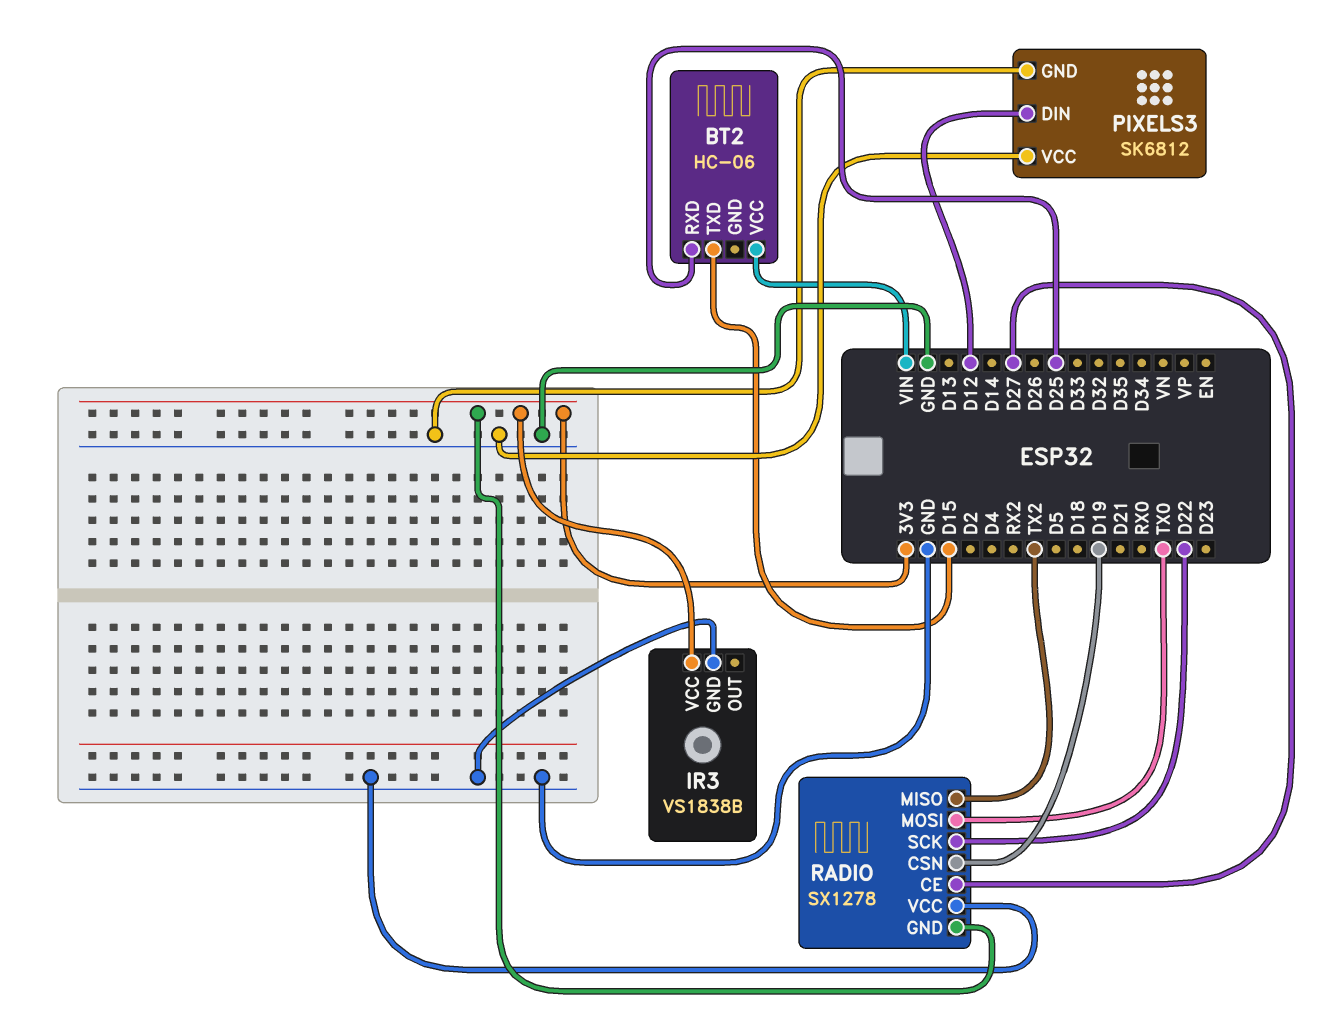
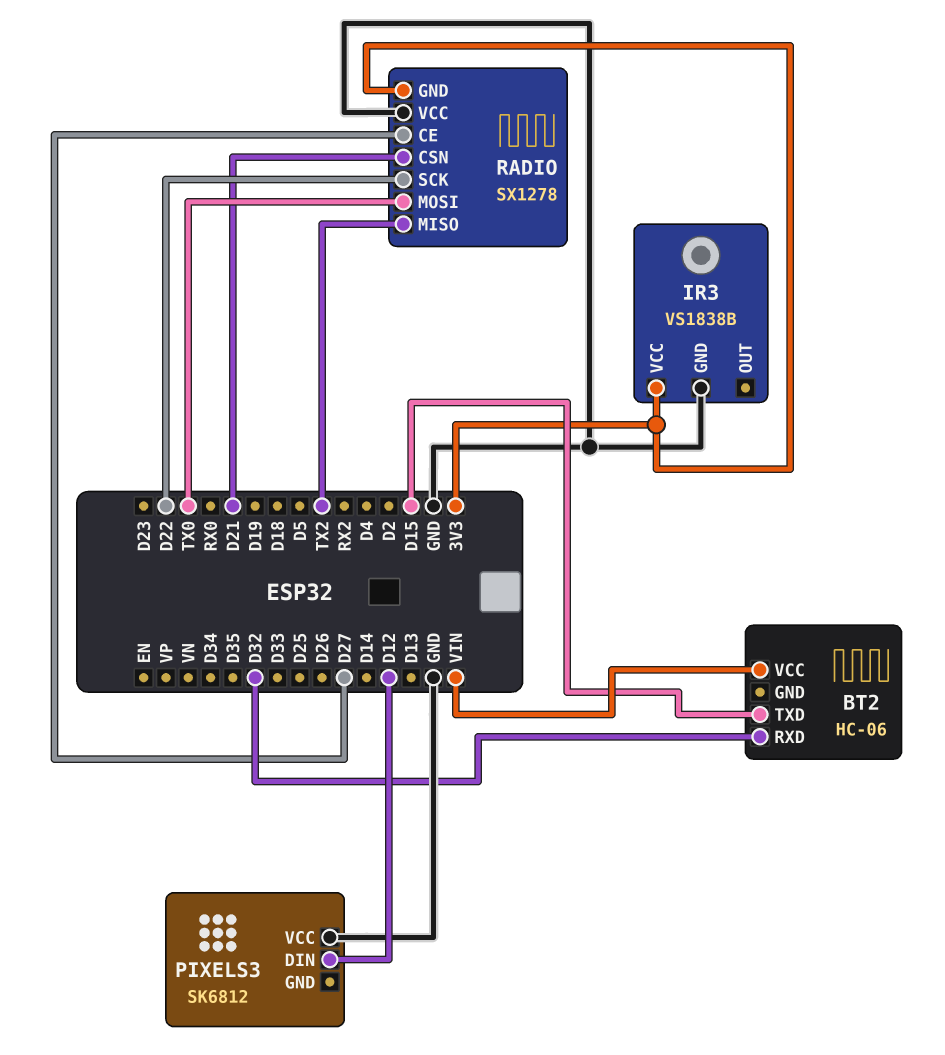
BT2 pin RXD: D25 -> D32
PIXELS3 pin GND: GND -> none
RADIO pin CSN: D19 -> D21

